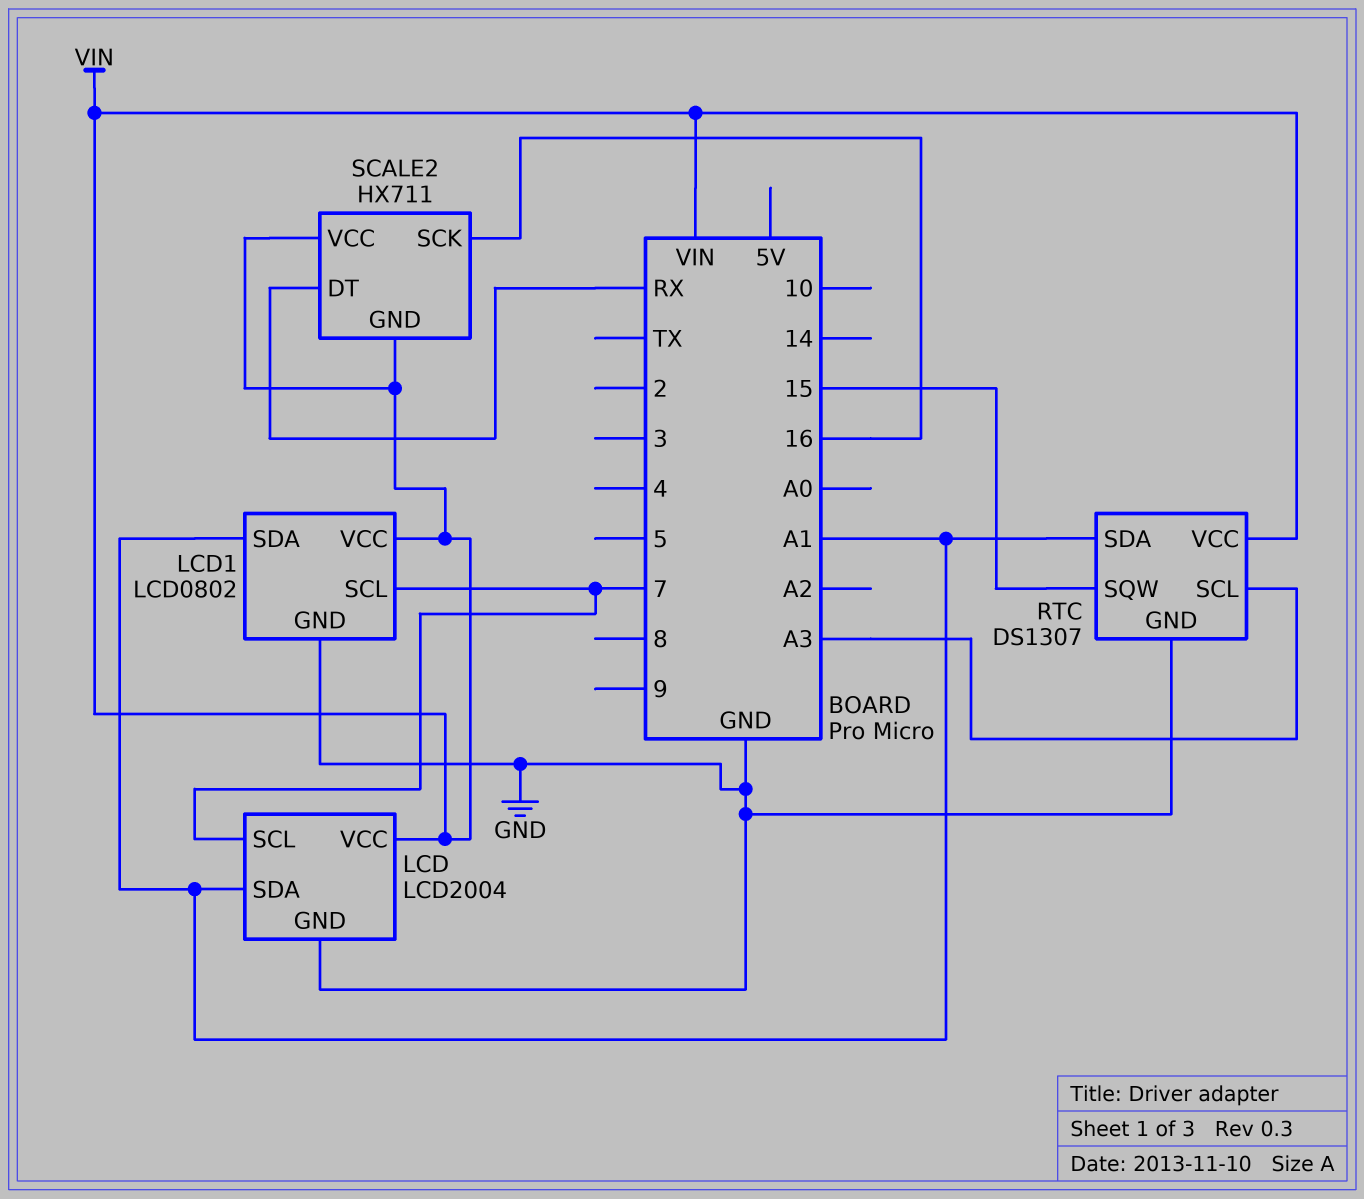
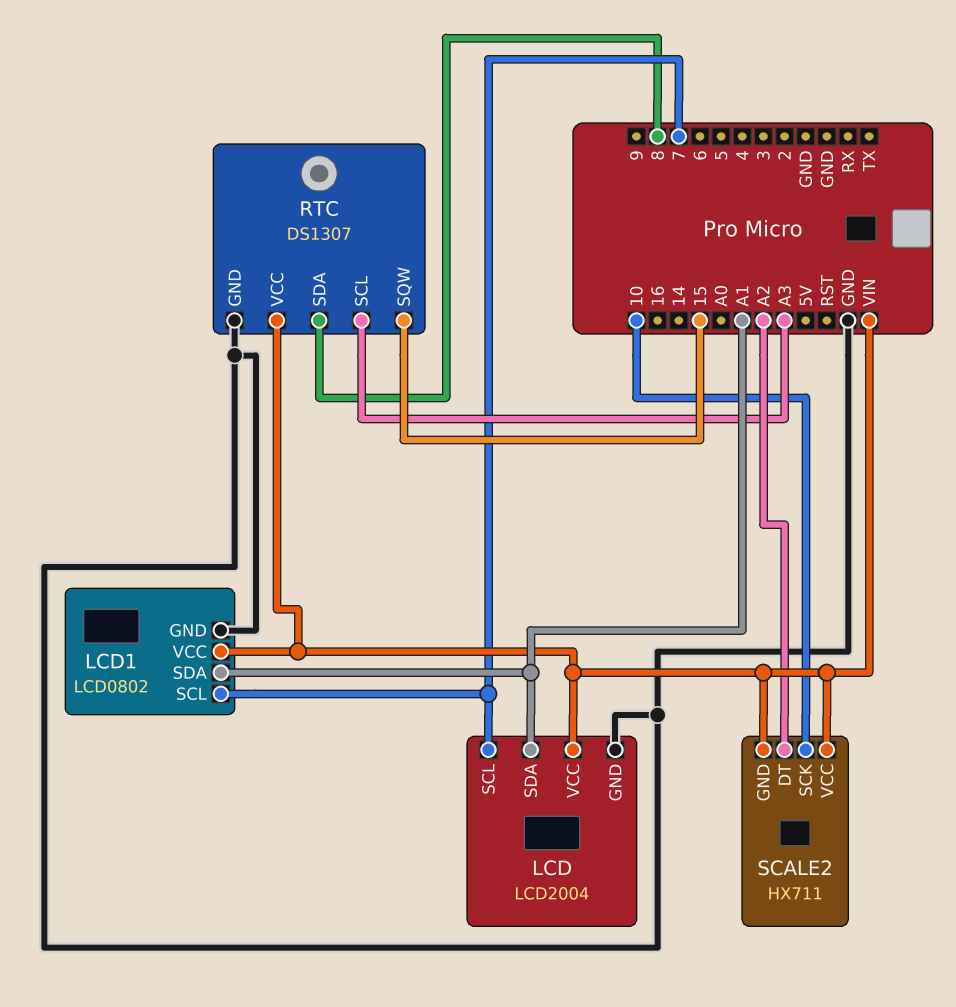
RTC pin SDA: A1 -> 8
SCALE2 pin DT: RX -> A2
SCALE2 pin SCK: 16 -> 10

